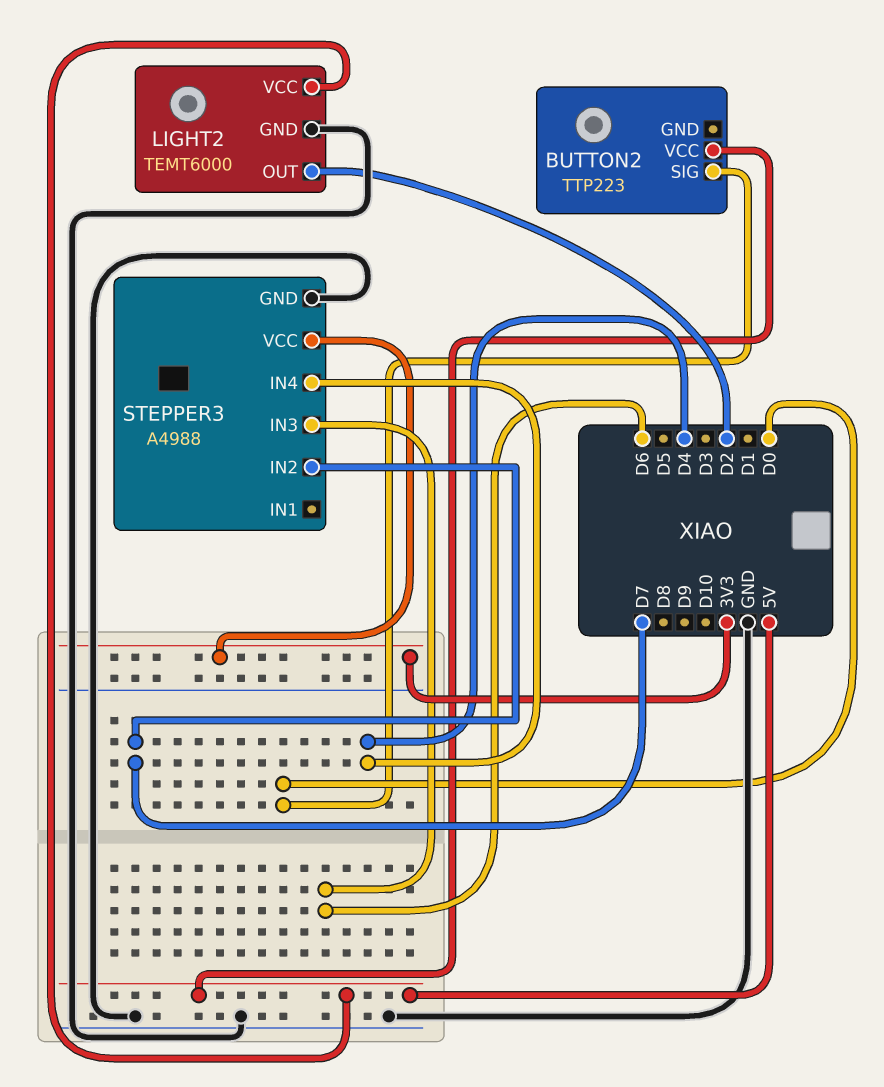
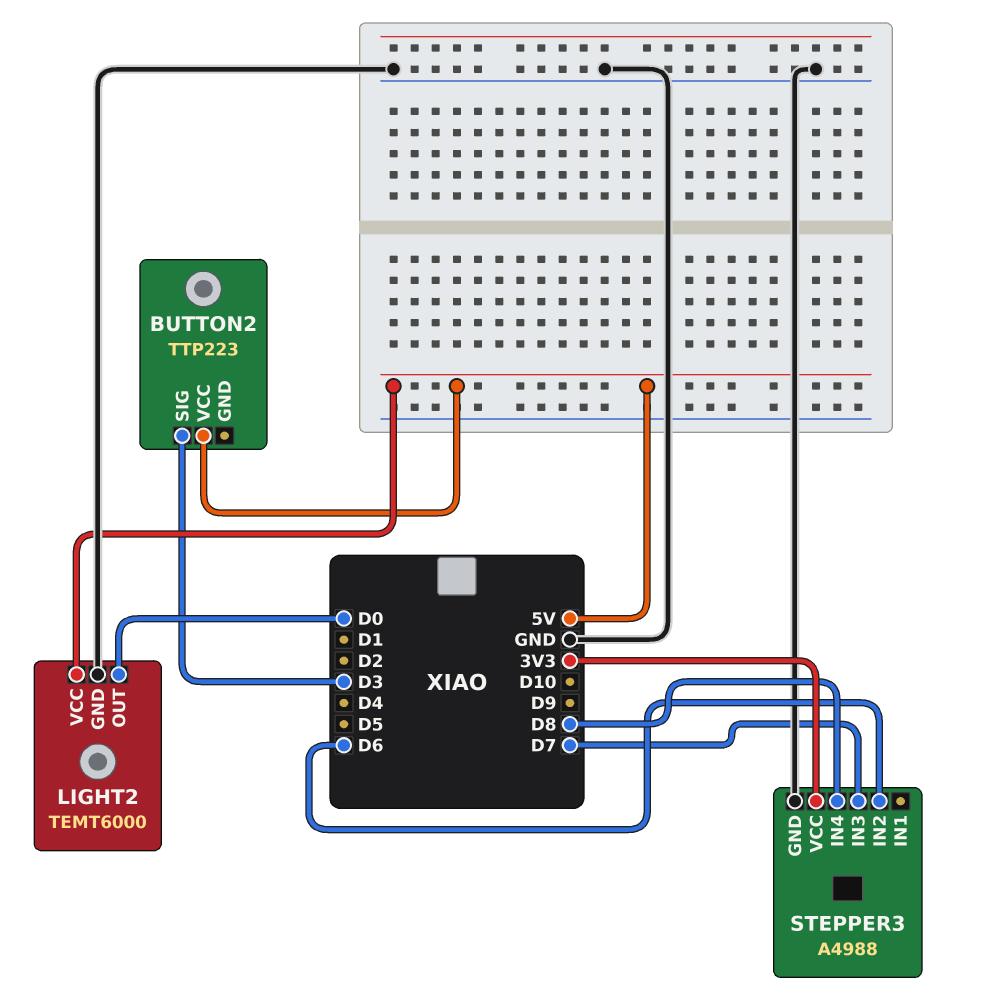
BUTTON2 pin SIG: D0 -> D3
LIGHT2 pin OUT: D2 -> D0
STEPPER3 pin IN2: D7 -> D6
STEPPER3 pin IN3: D6 -> D7
STEPPER3 pin IN4: D4 -> D8

